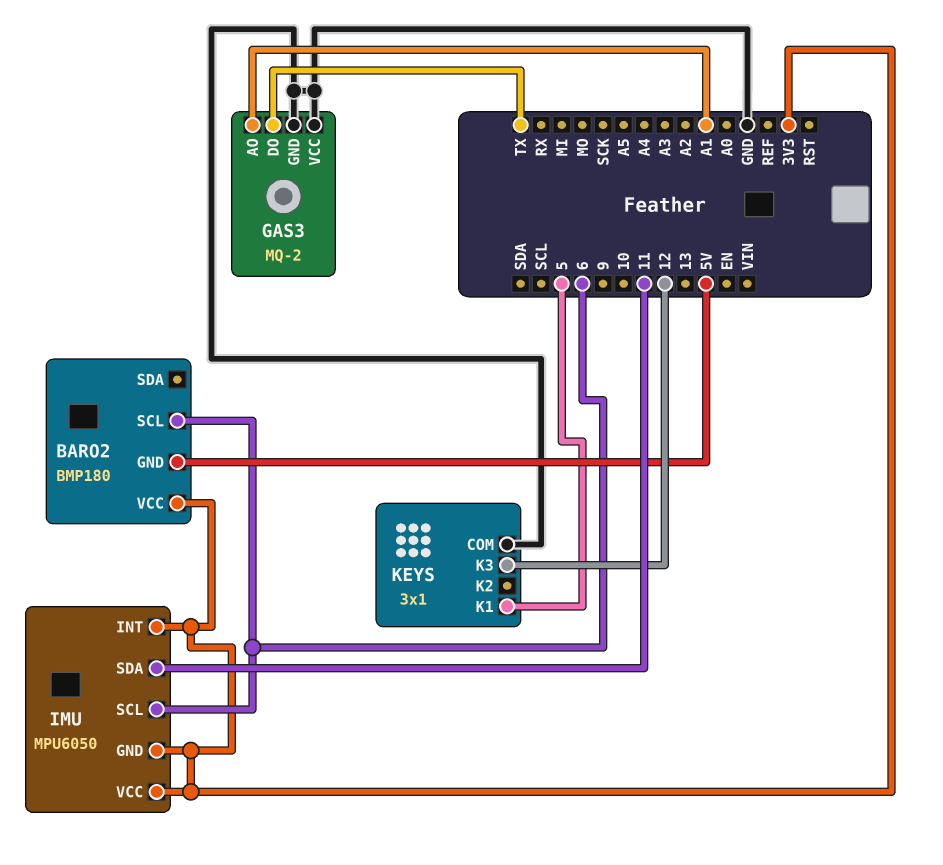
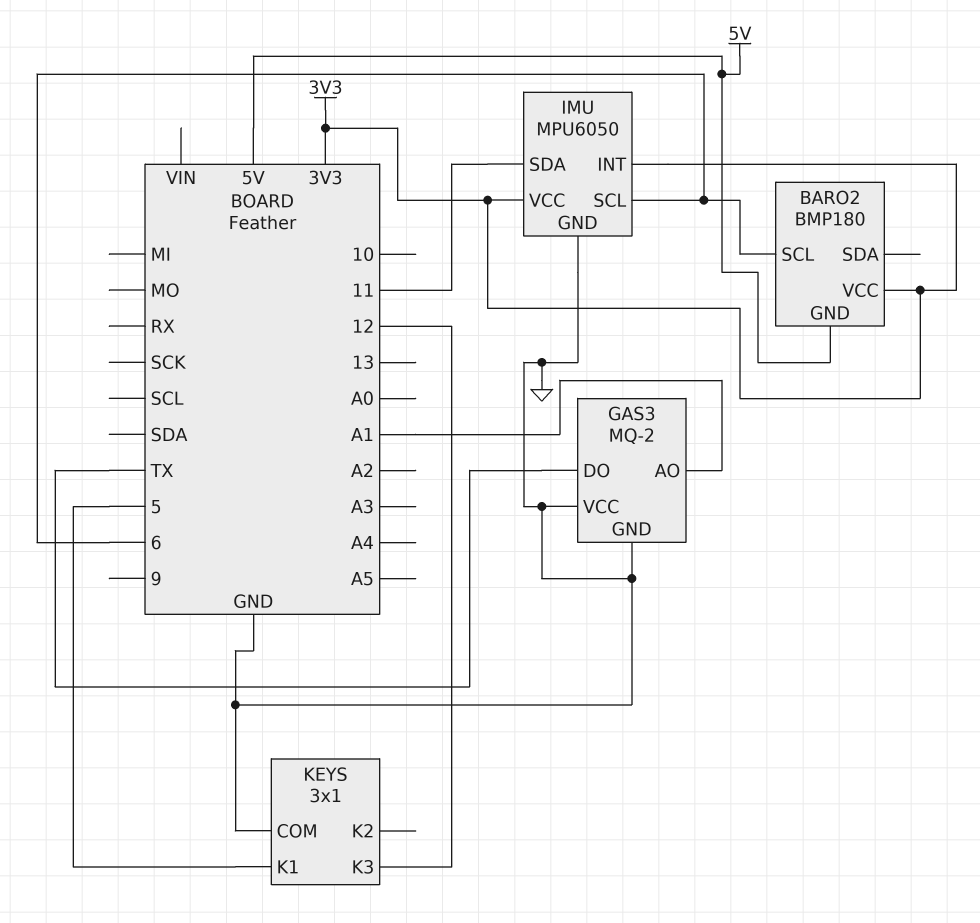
IMU pin GND: 3V3 -> GND

